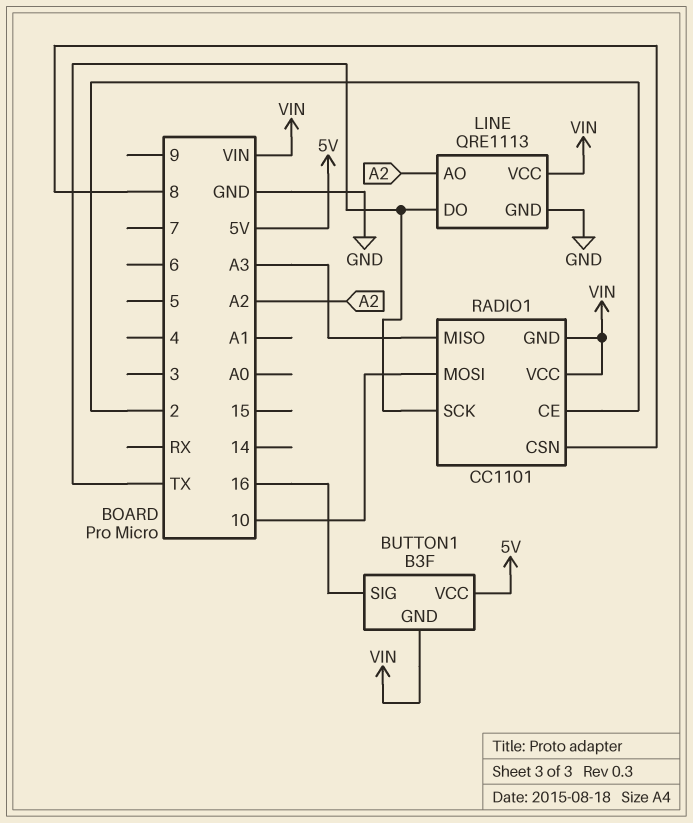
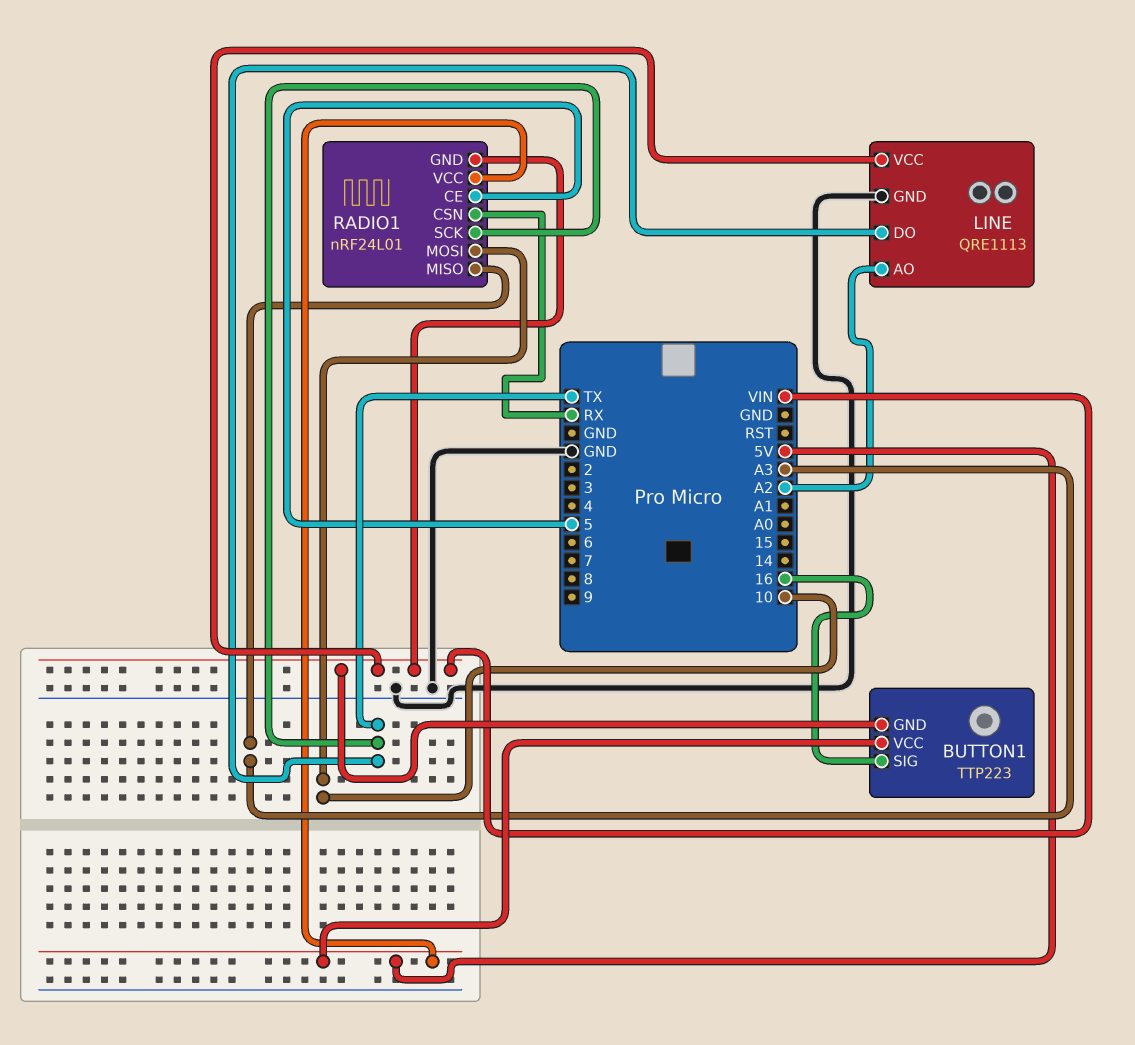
BUTTON1: B3F -> TTP223
RADIO1: CC1101 -> nRF24L01
RADIO1 pin CE: 2 -> 5
RADIO1 pin CSN: 8 -> RX
RADIO1 pin VCC: VIN -> 5V

